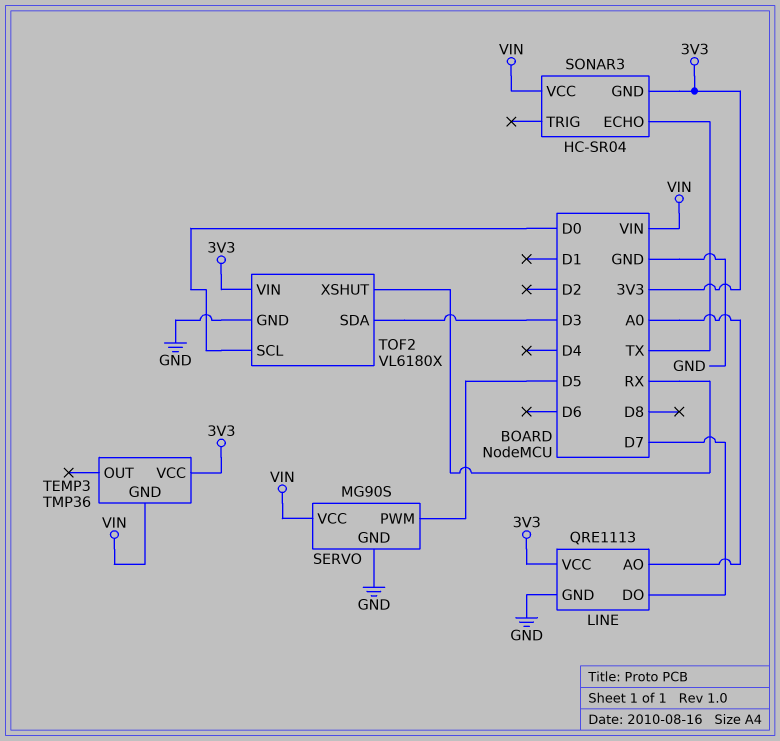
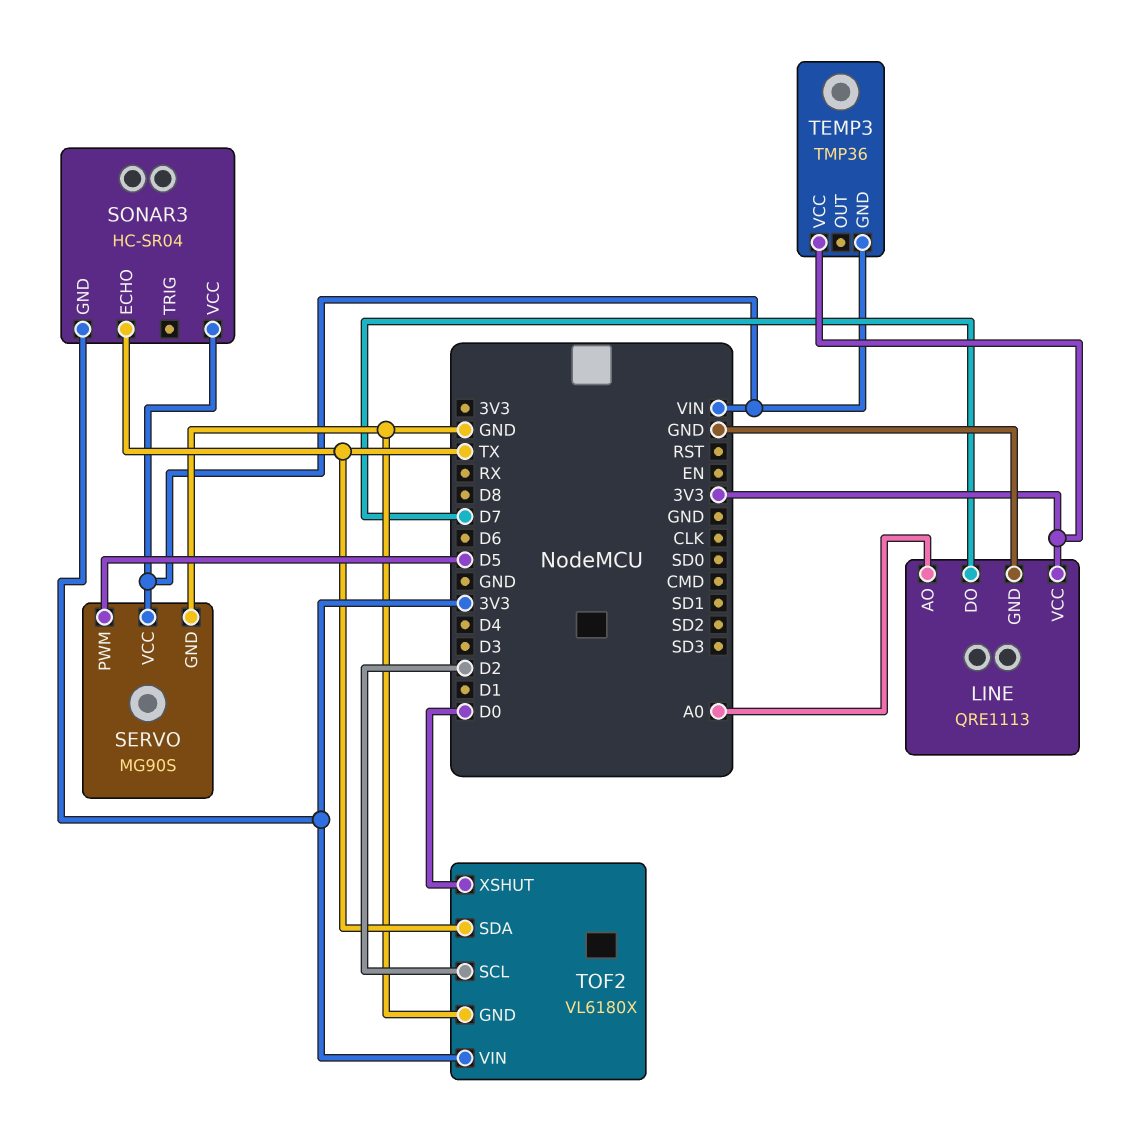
TOF2 pin SCL: D0 -> D2
TOF2 pin SDA: D3 -> TX
TOF2 pin XSHUT: RX -> D0

